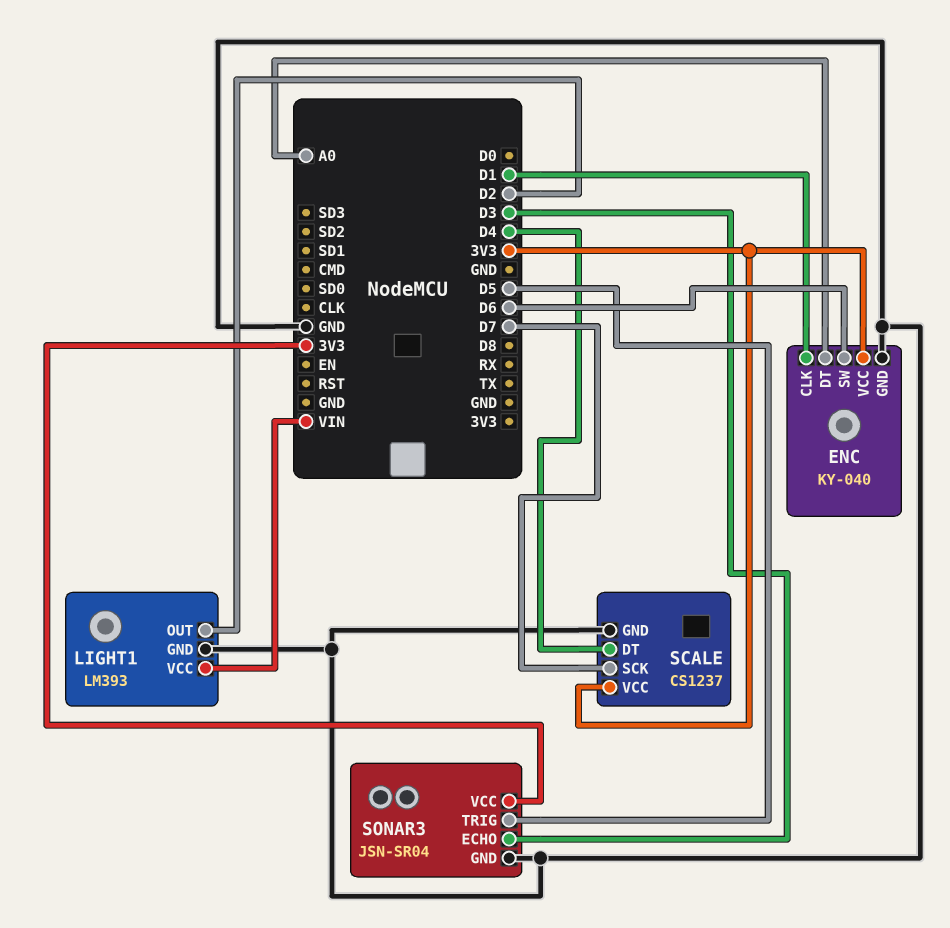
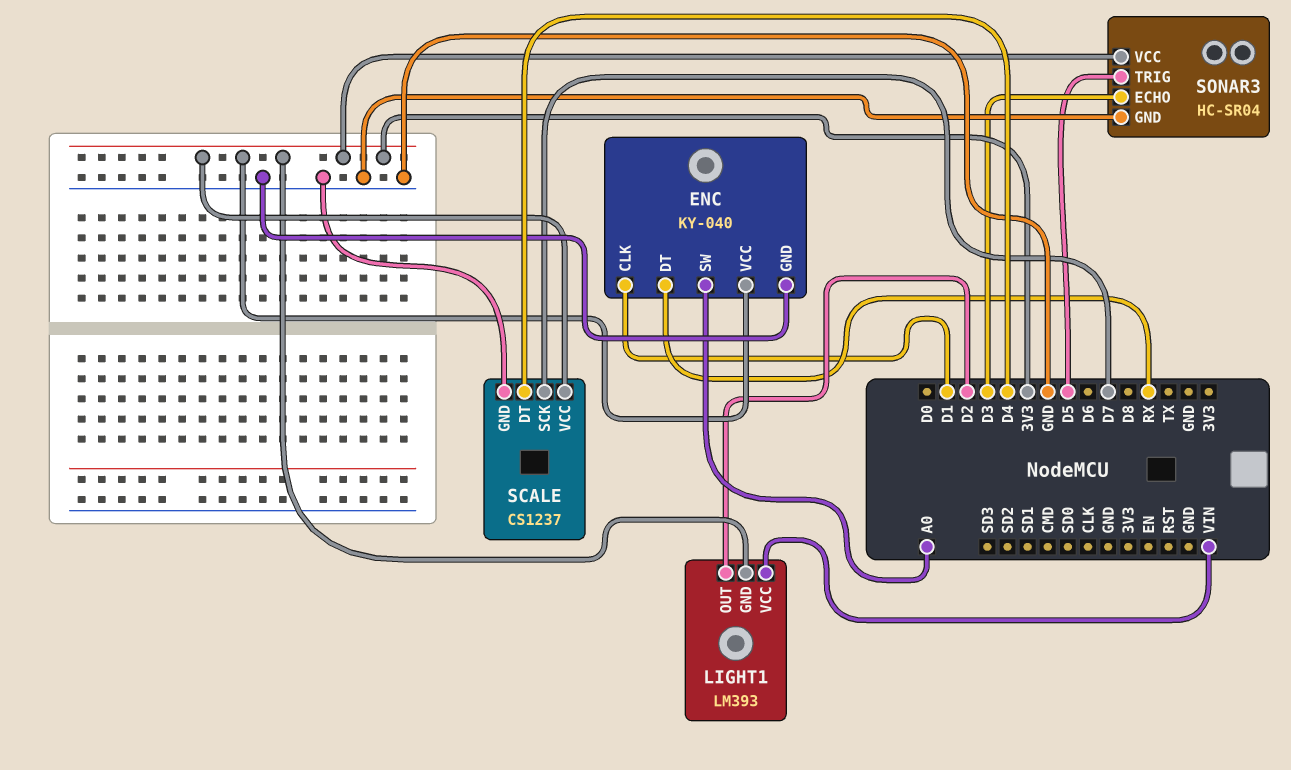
ENC pin DT: A0 -> RX
ENC pin SW: D6 -> A0
LIGHT1 pin GND: GND -> 3V3
SONAR3: JSN-SR04 -> HC-SR04

